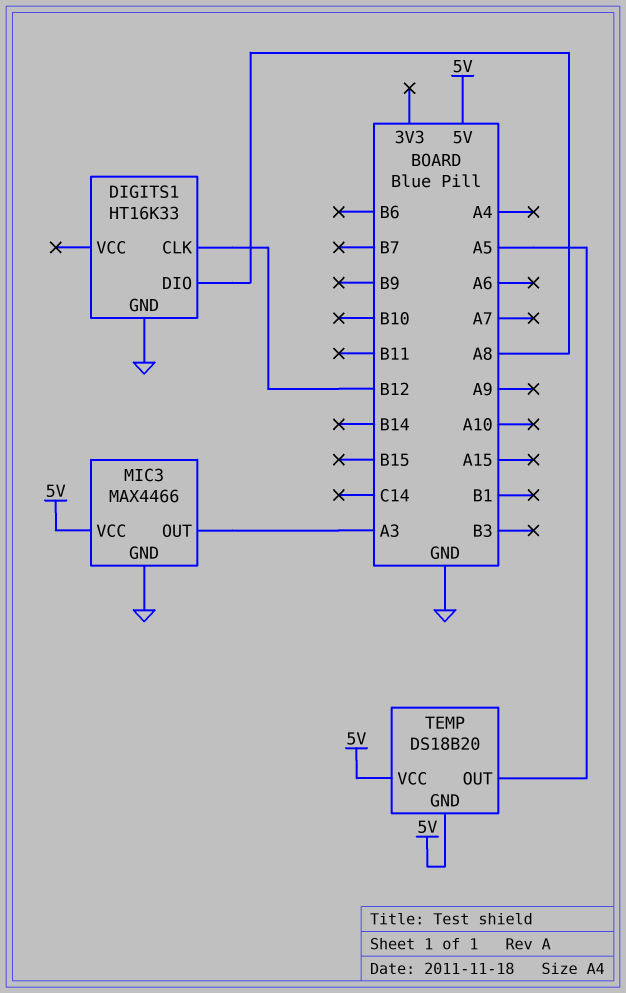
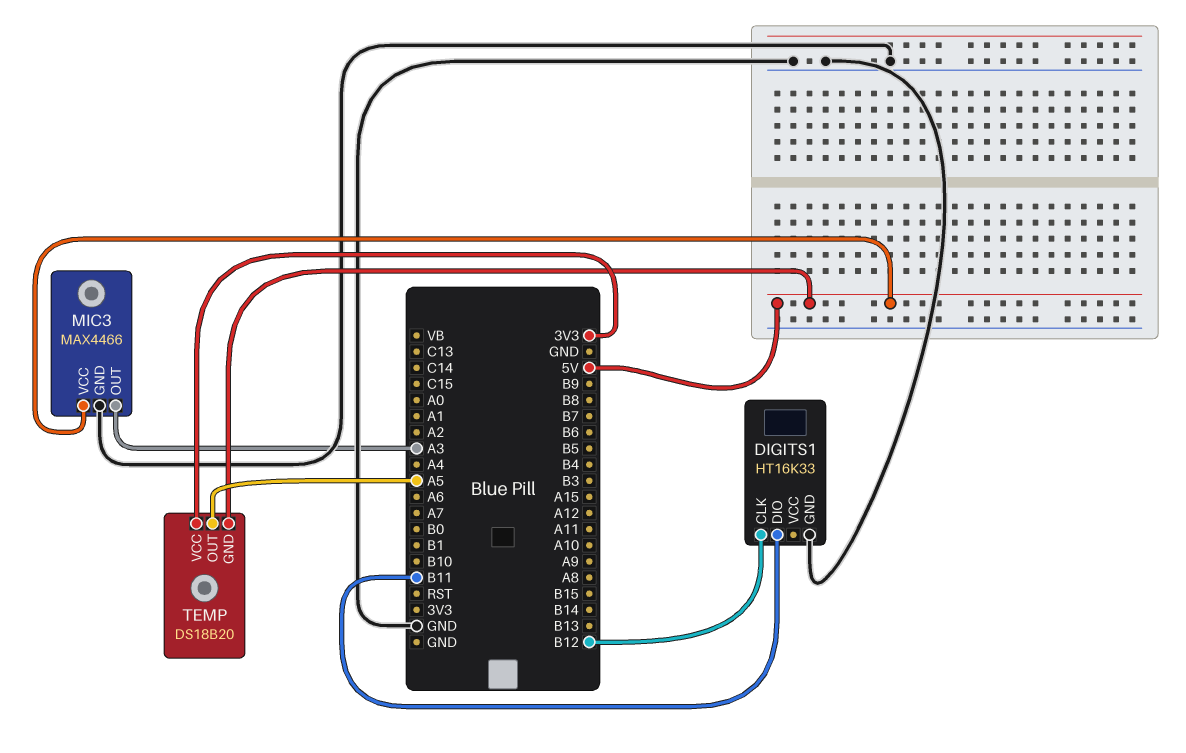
DIGITS1 pin DIO: A8 -> B11
TEMP pin VCC: 5V -> 3V3

